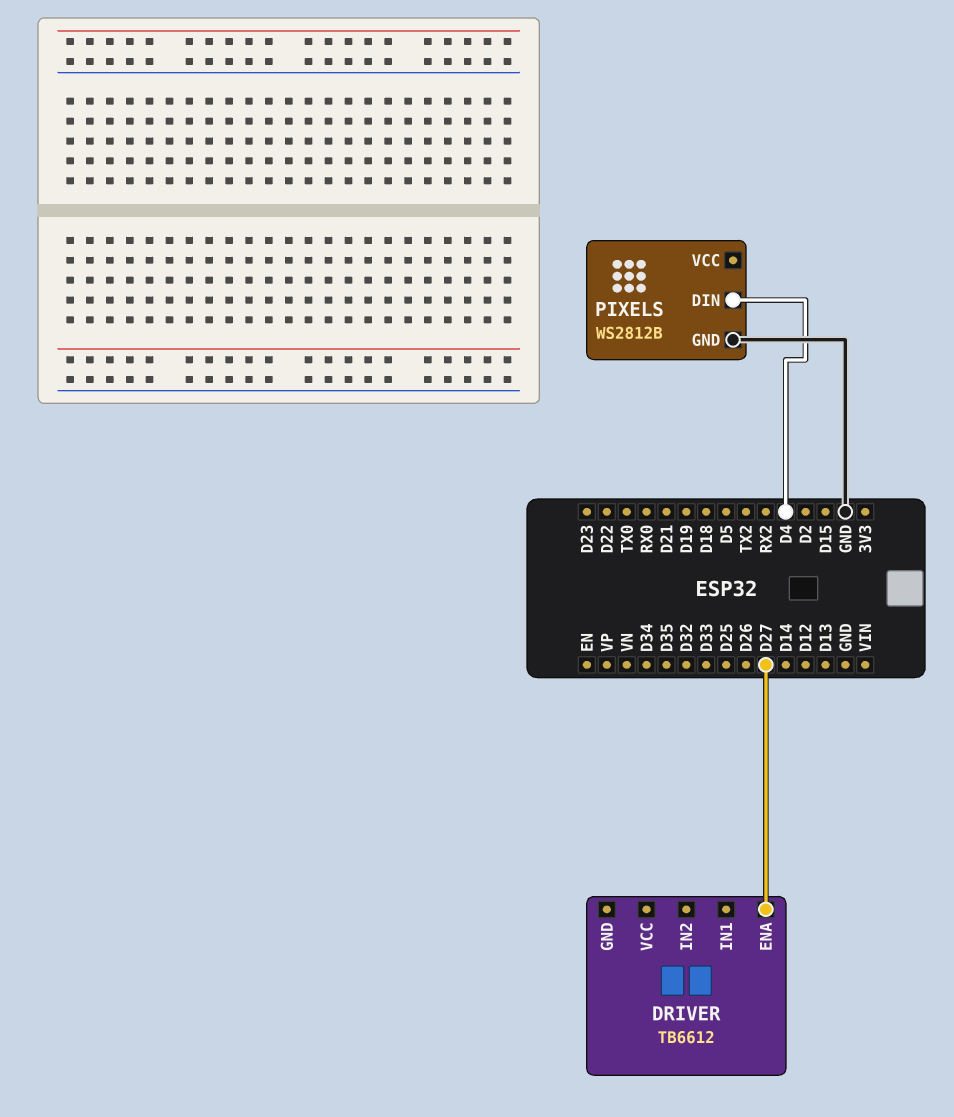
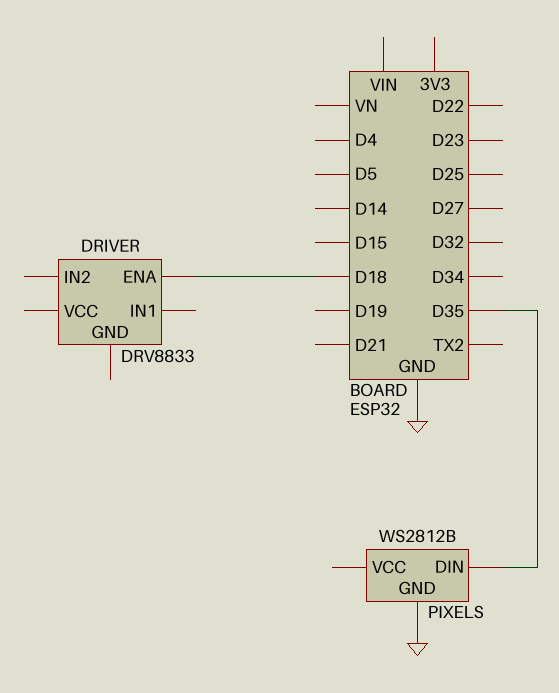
DRIVER: TB6612 -> DRV8833
DRIVER pin ENA: D27 -> D18
PIXELS pin DIN: D4 -> D35

